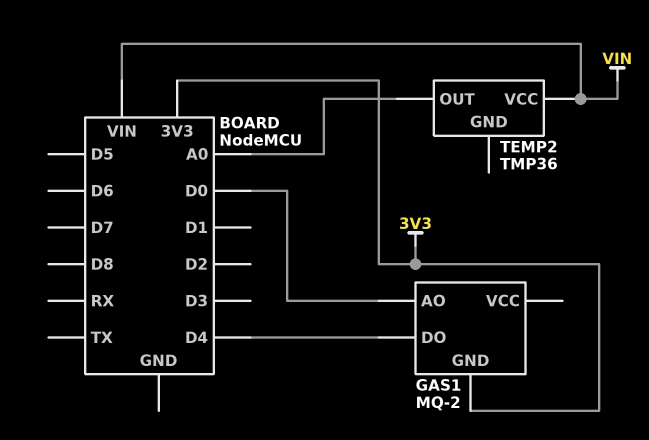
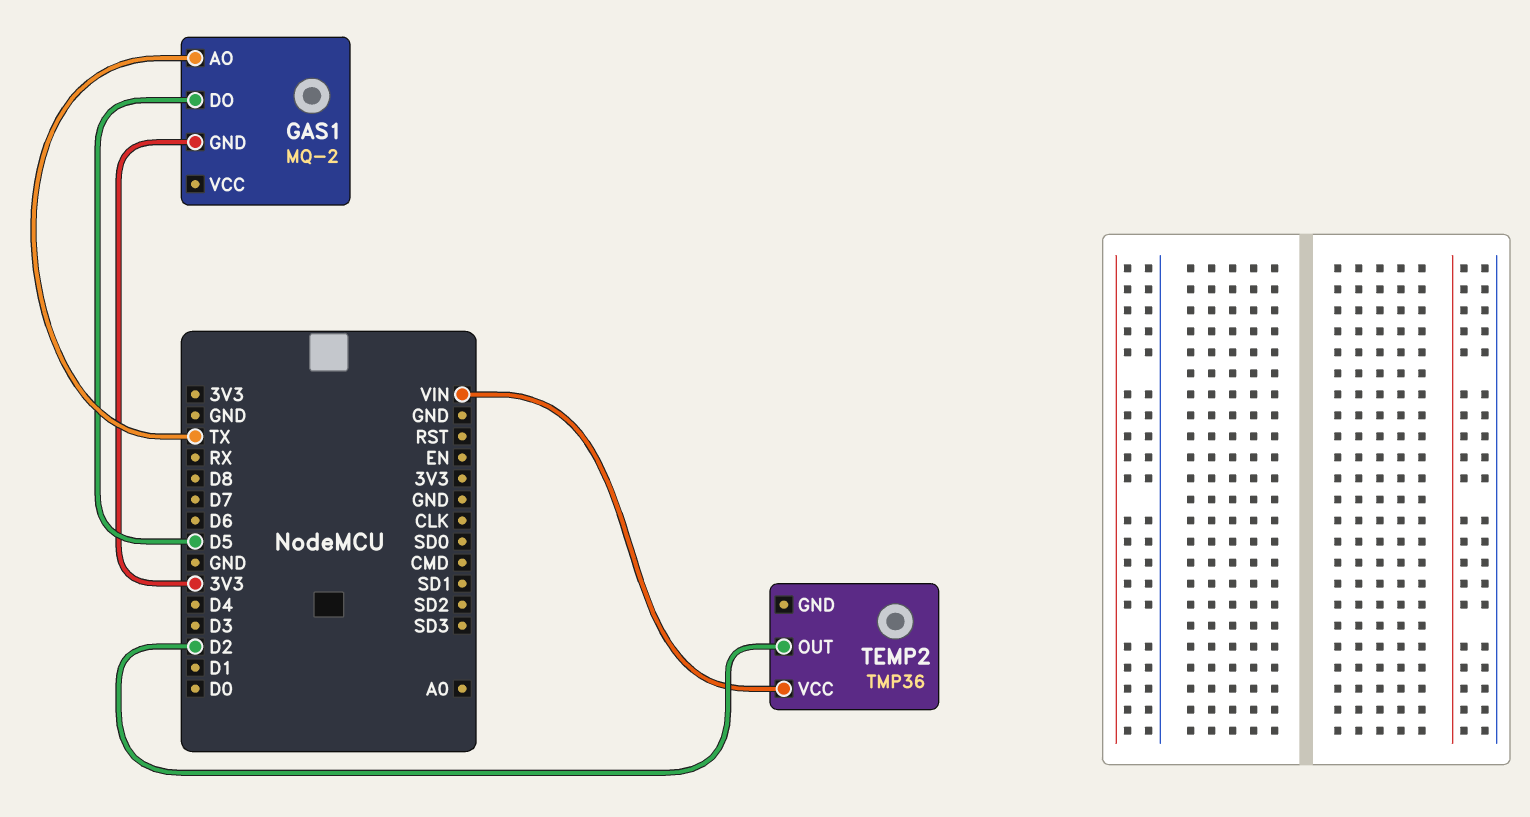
GAS1 pin AO: D0 -> TX
GAS1 pin DO: D4 -> D5
TEMP2 pin OUT: A0 -> D2

